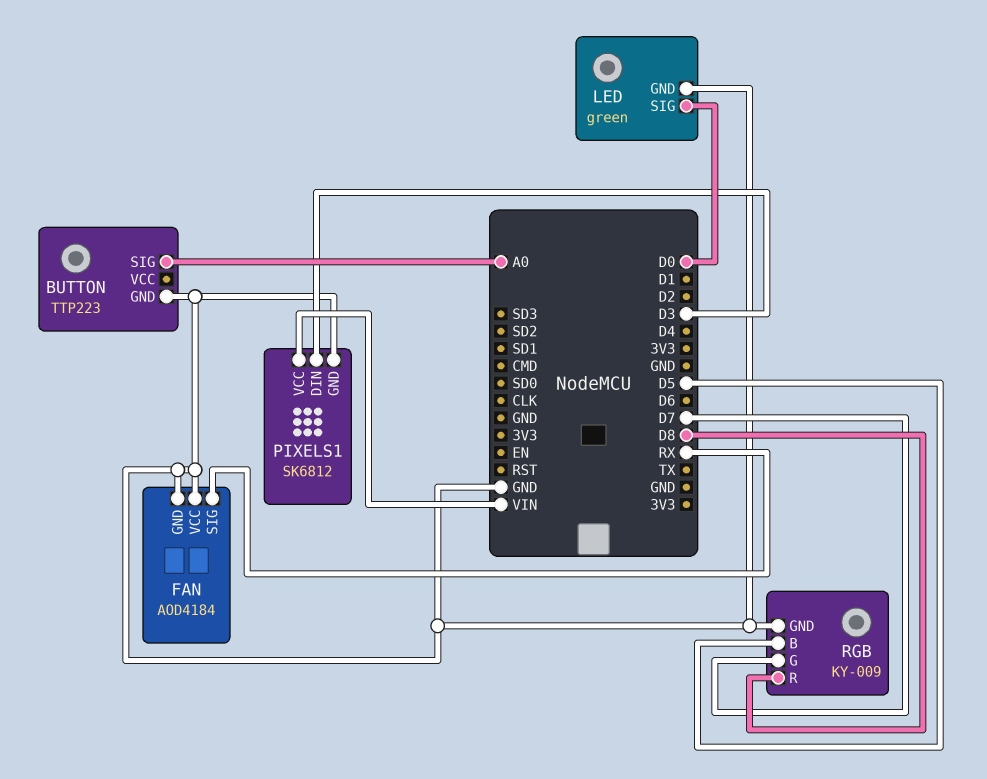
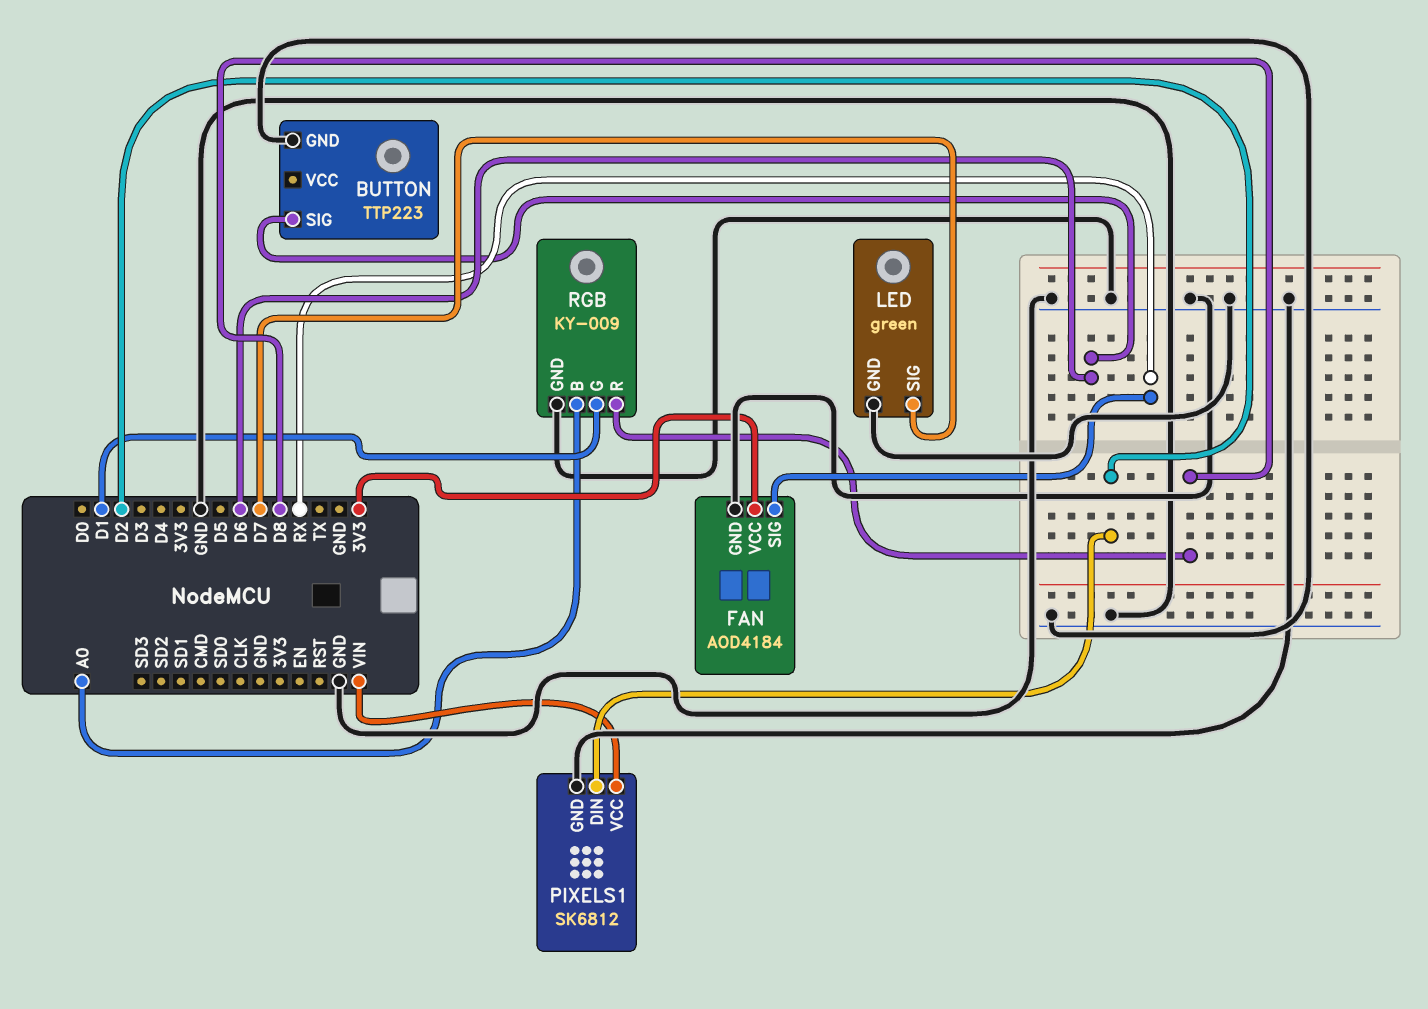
BUTTON pin SIG: A0 -> D6
FAN pin VCC: GND -> 3V3
LED pin SIG: D0 -> D7
PIXELS1 pin DIN: D3 -> D2
RGB pin B: D5 -> A0
RGB pin G: D7 -> D1

